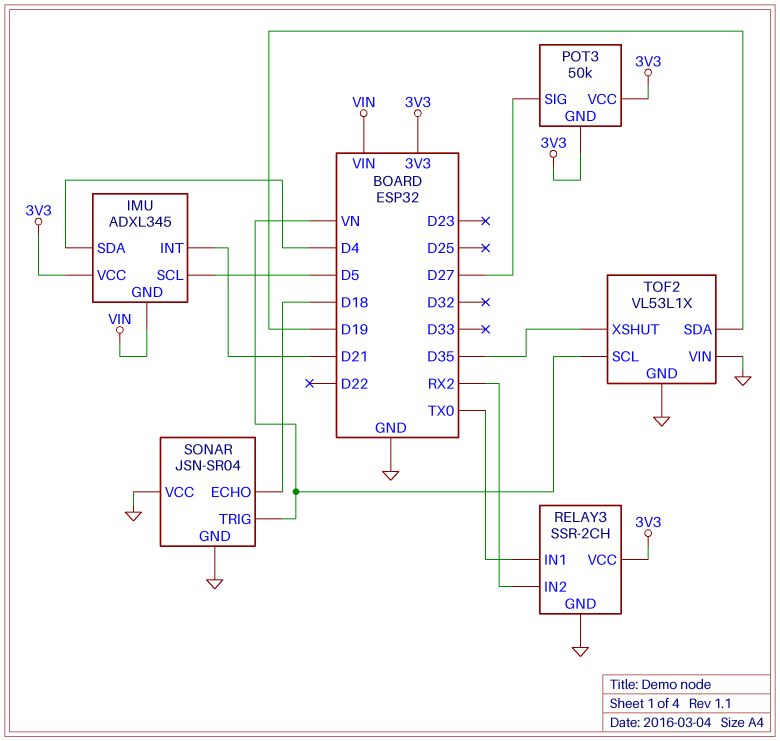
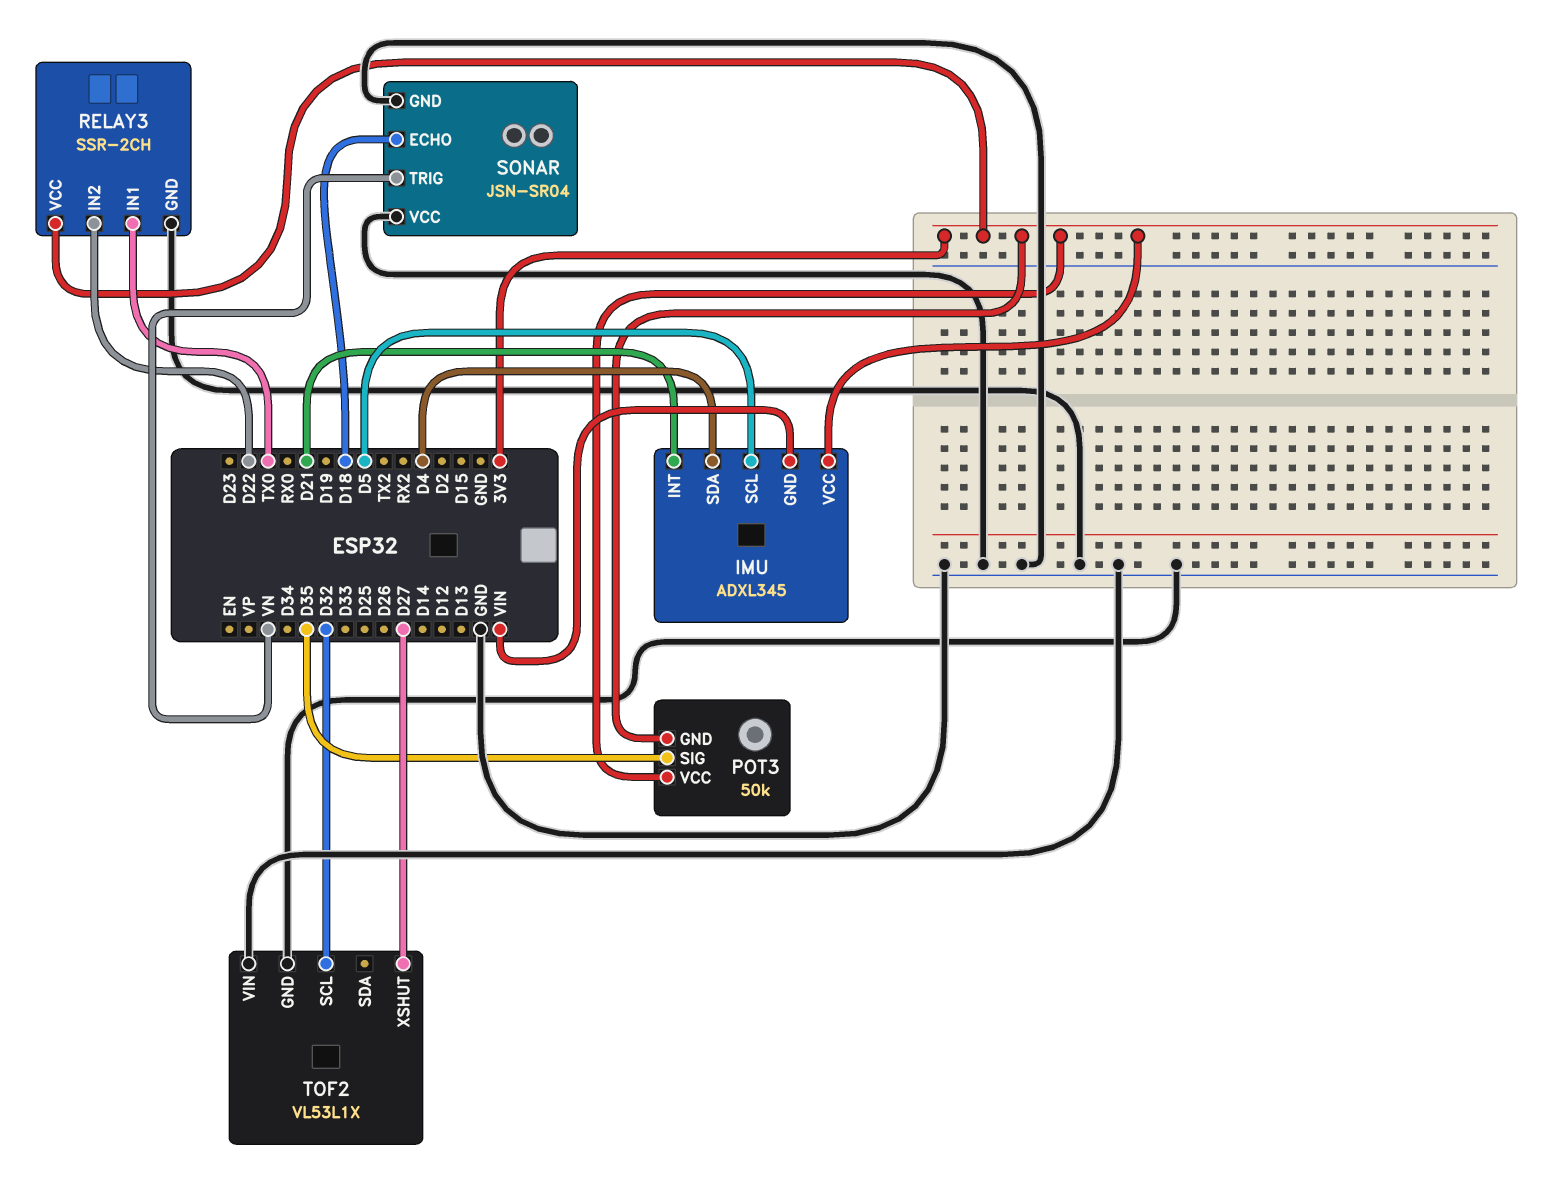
POT3 pin SIG: D27 -> D35
RELAY3 pin IN2: RX2 -> D22
TOF2 pin SCL: VN -> D32
TOF2 pin SDA: D19 -> none
TOF2 pin XSHUT: D35 -> D27

